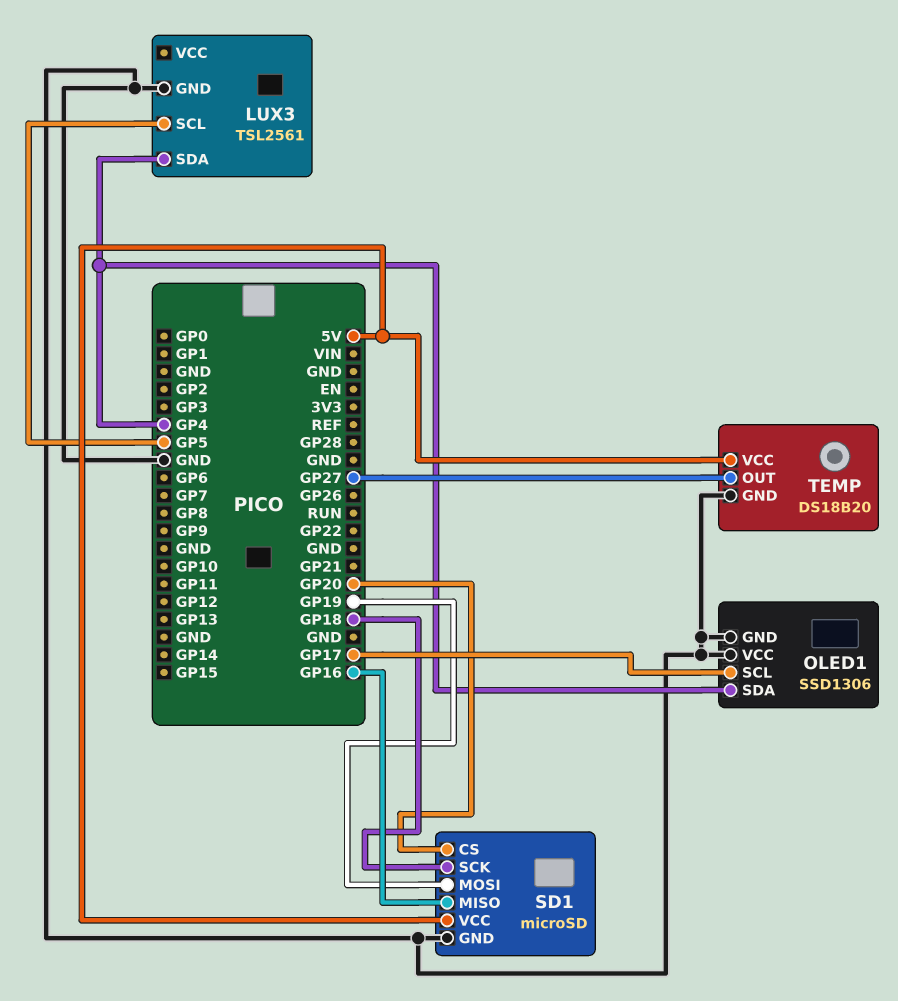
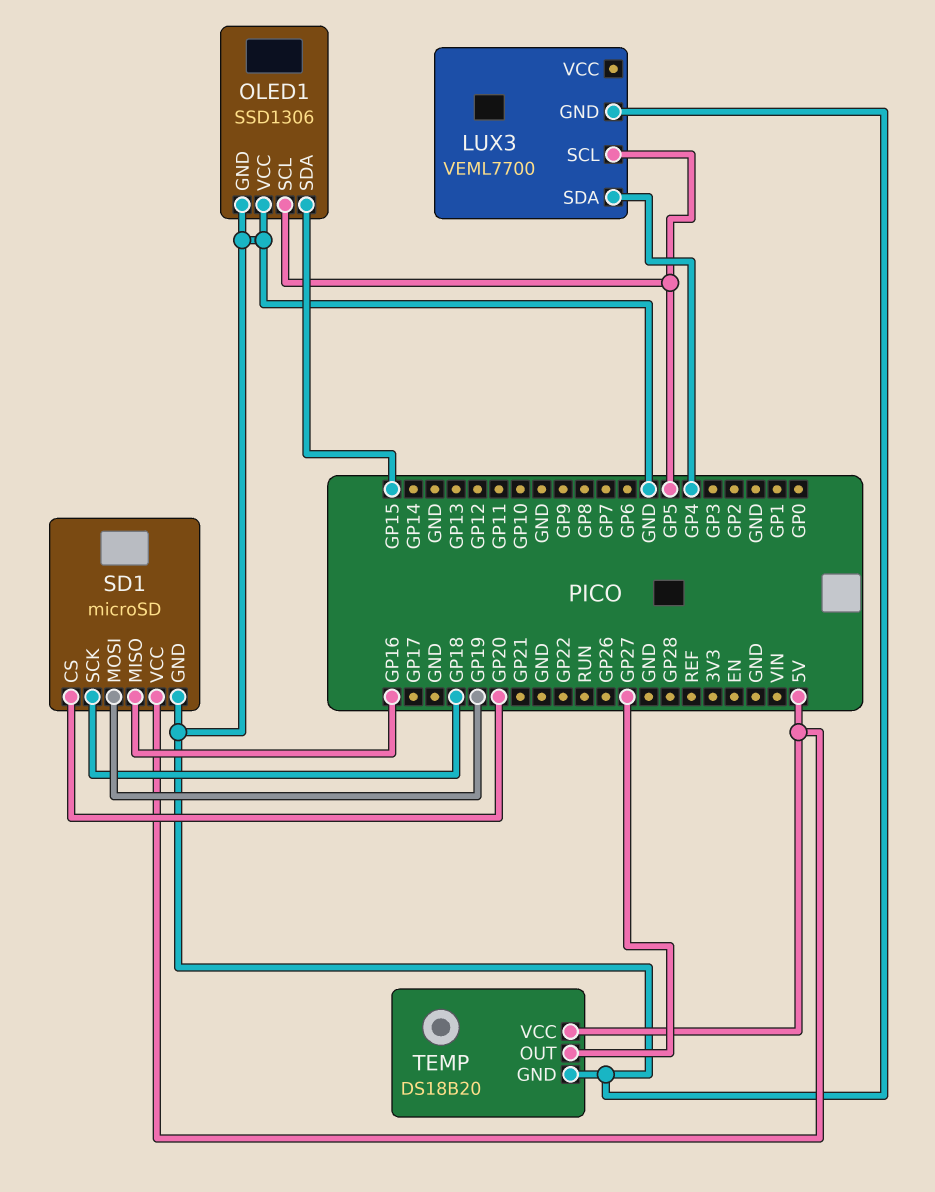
LUX3: TSL2561 -> VEML7700
OLED1 pin SCL: GP17 -> GP5
OLED1 pin SDA: GP4 -> GP15

